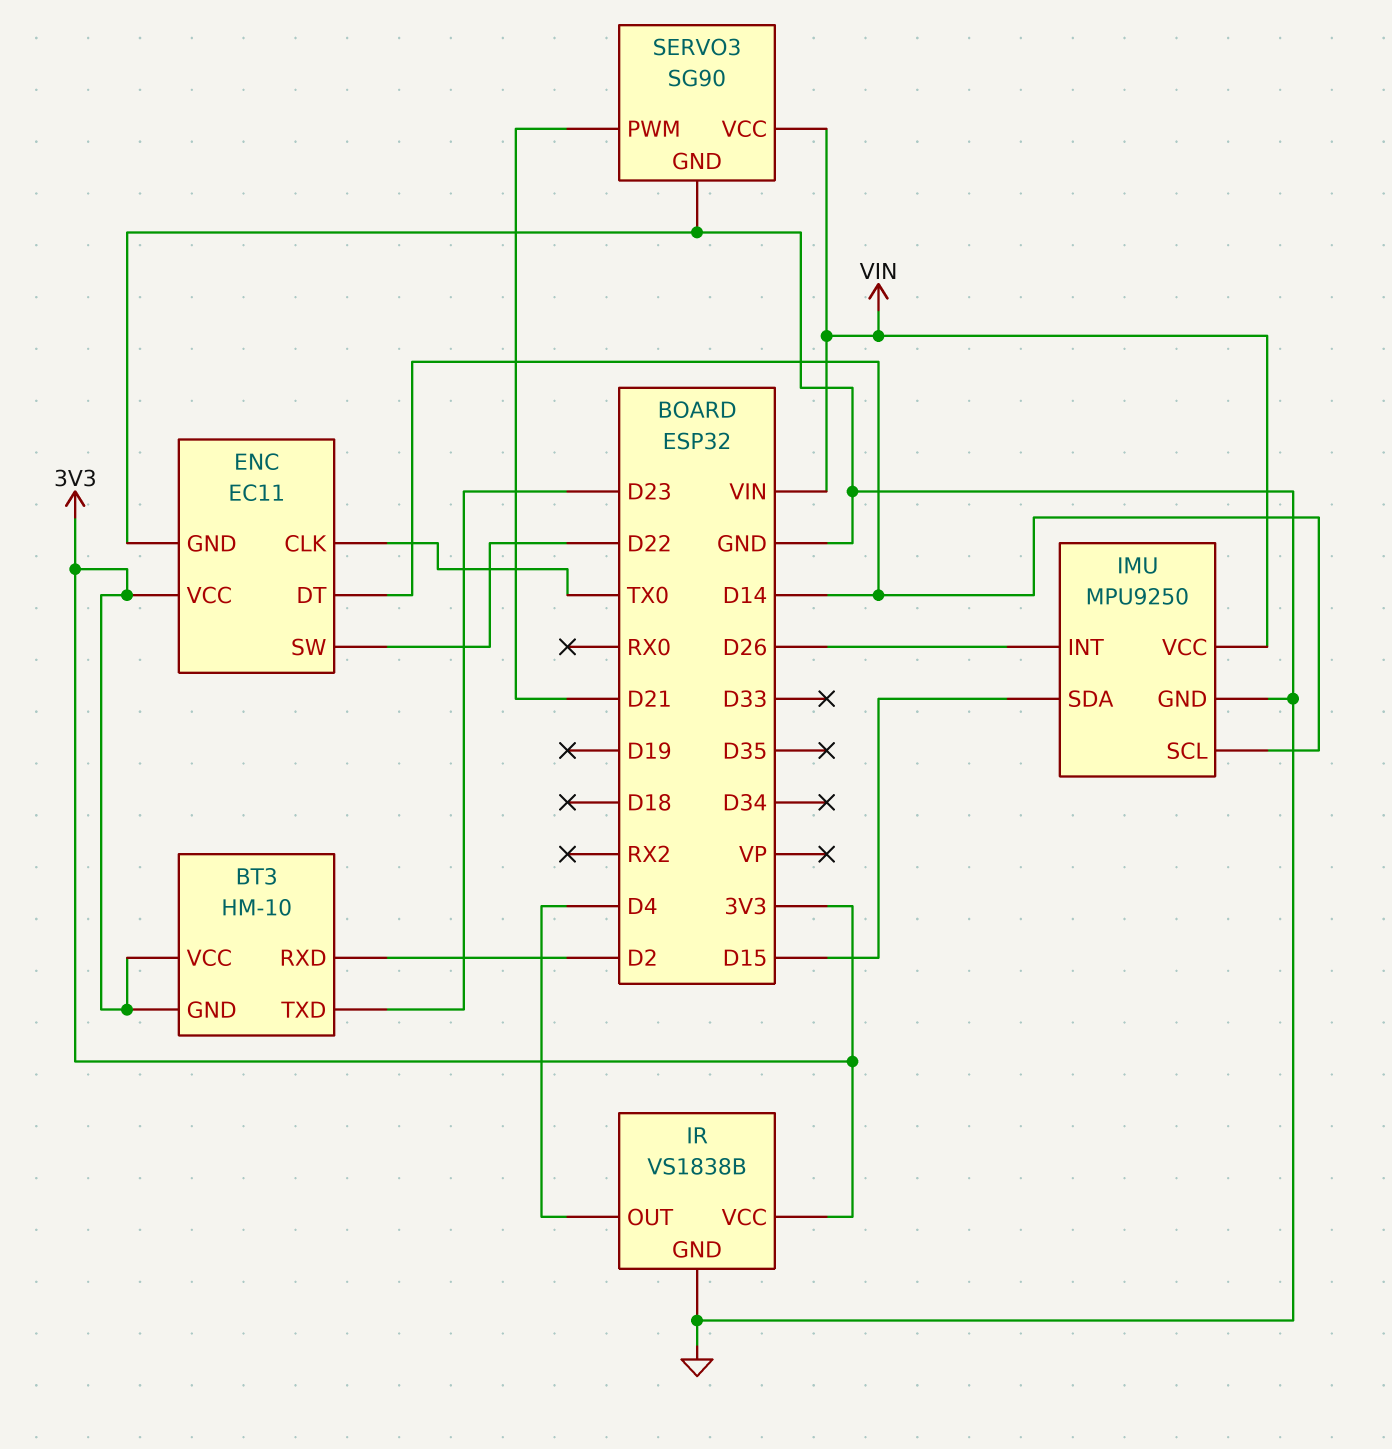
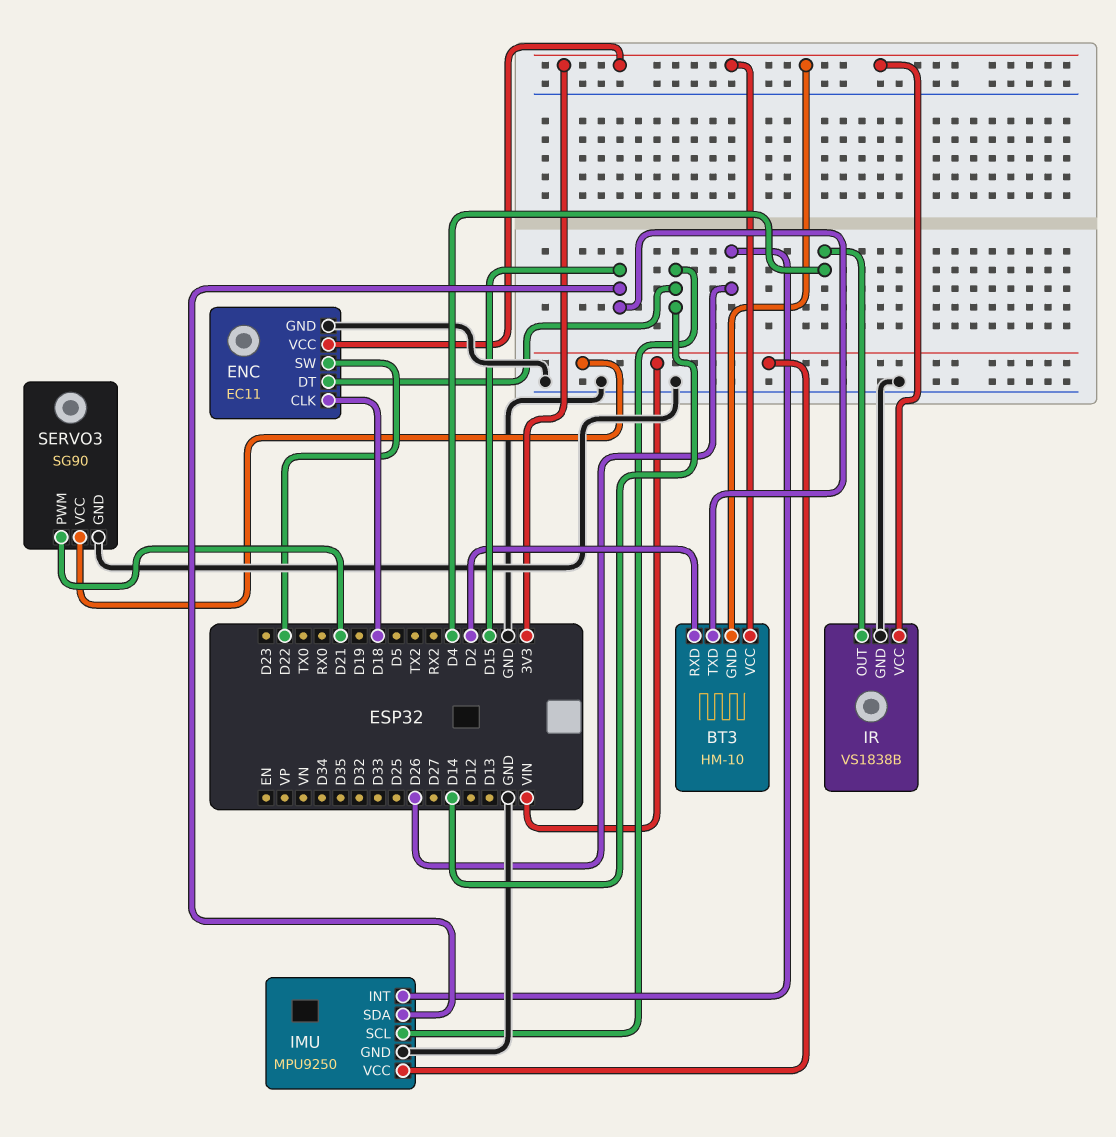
BT3 pin TXD: D23 -> D15
ENC pin CLK: TX0 -> D18

